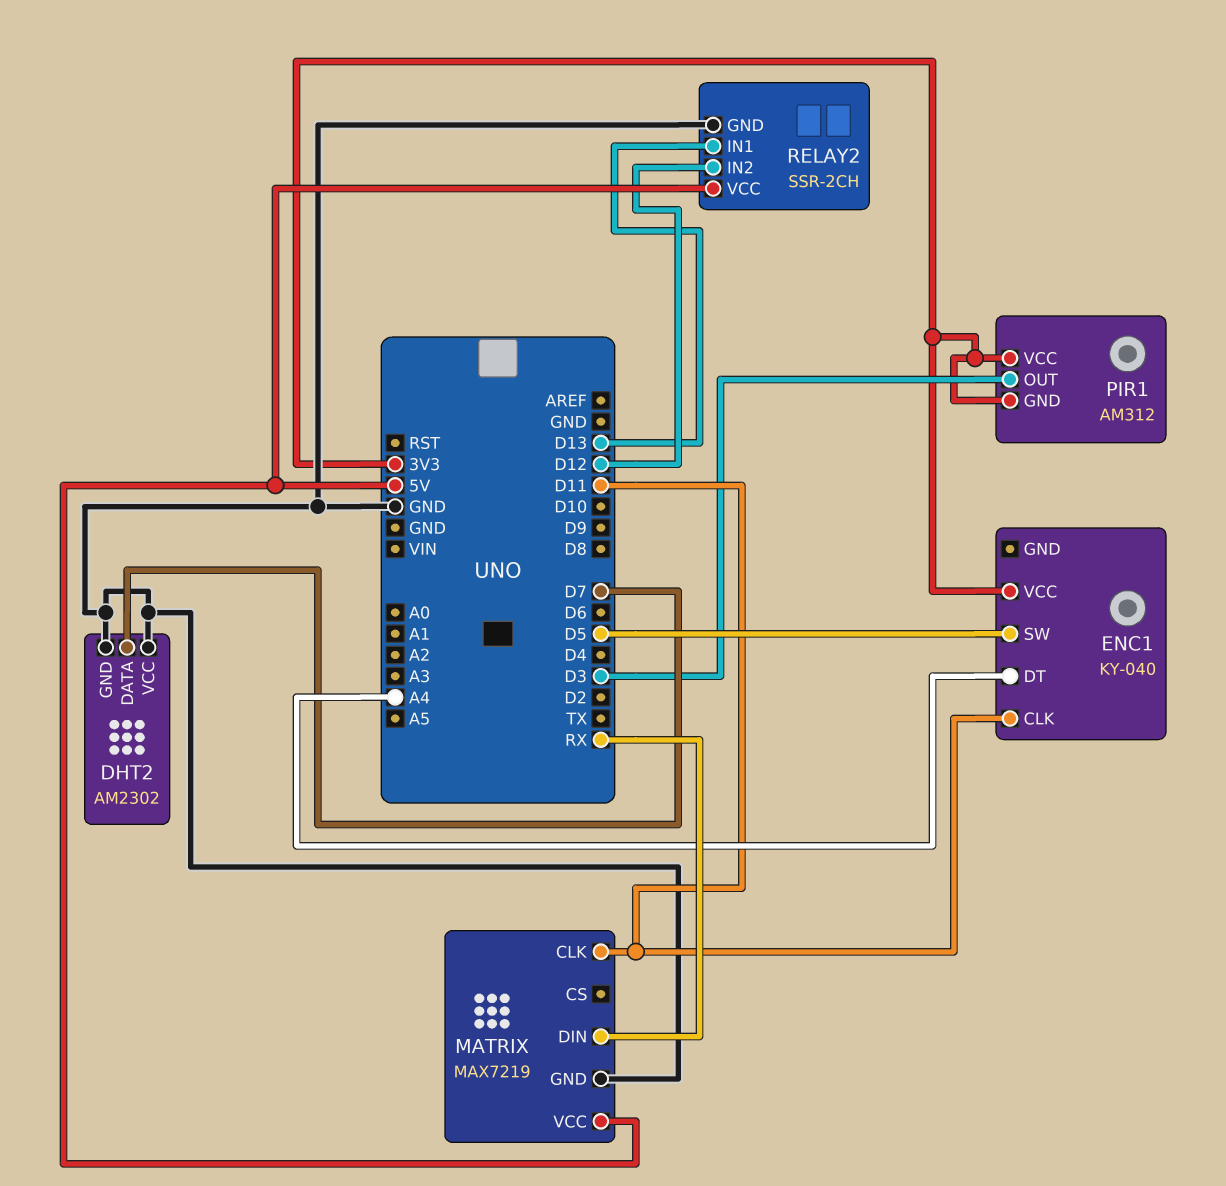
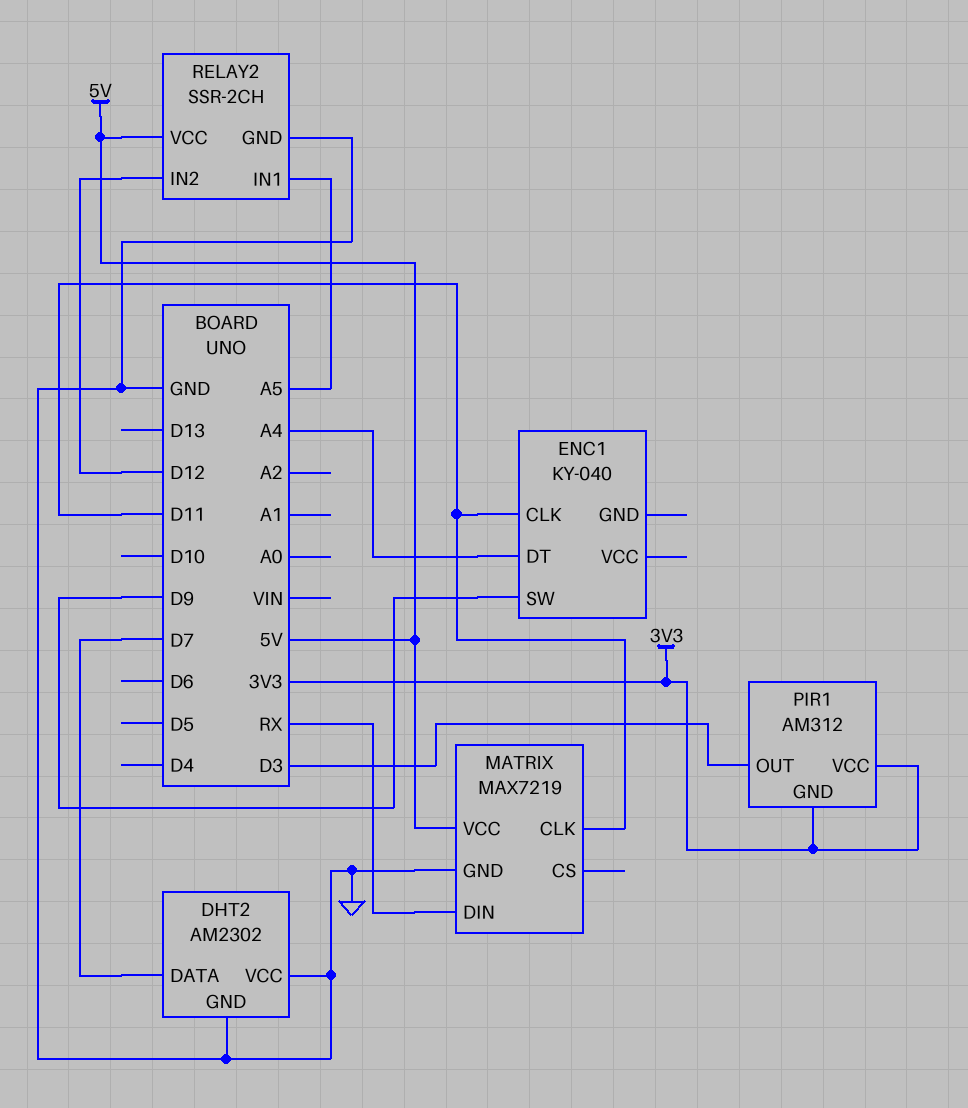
ENC1 pin SW: D5 -> D9
ENC1 pin VCC: 3V3 -> none
RELAY2 pin IN1: D13 -> A5

